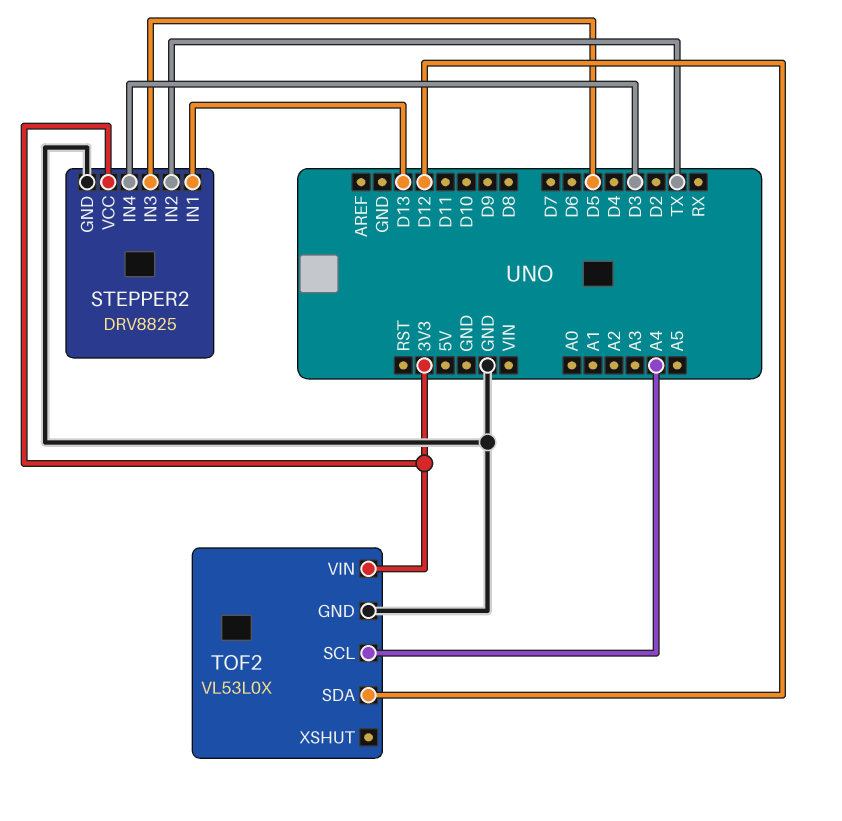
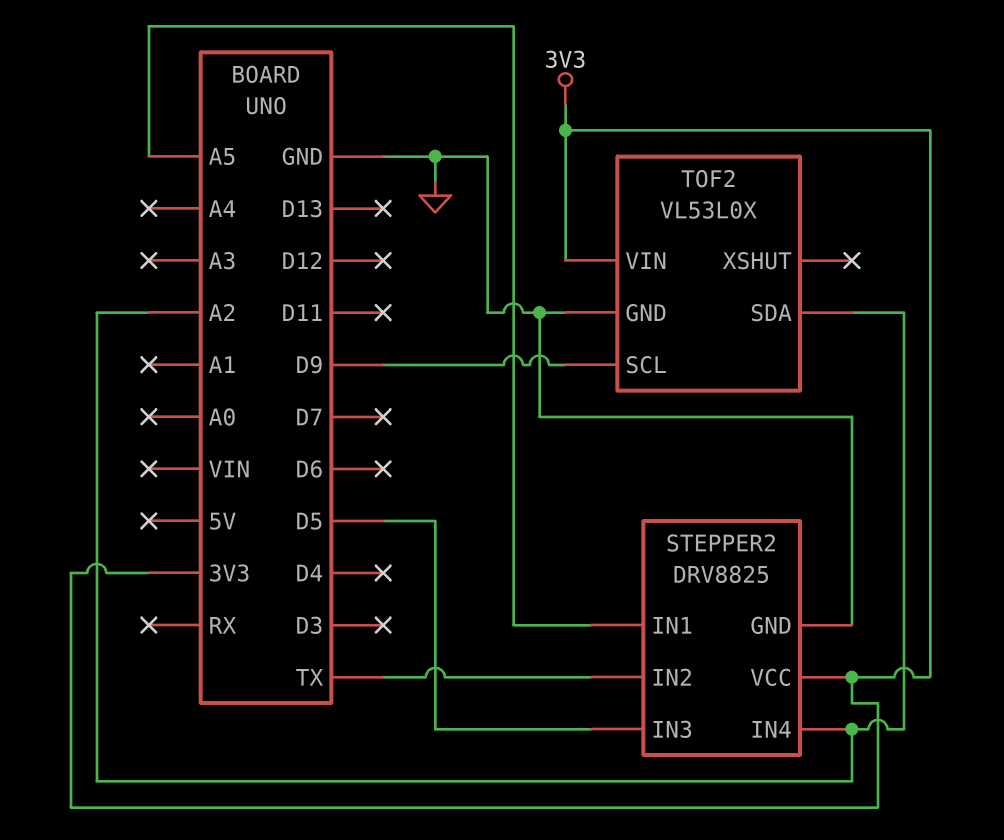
STEPPER2 pin IN1: D13 -> A5
STEPPER2 pin IN4: D3 -> A2
TOF2 pin SCL: A4 -> D9
TOF2 pin SDA: D12 -> A2

